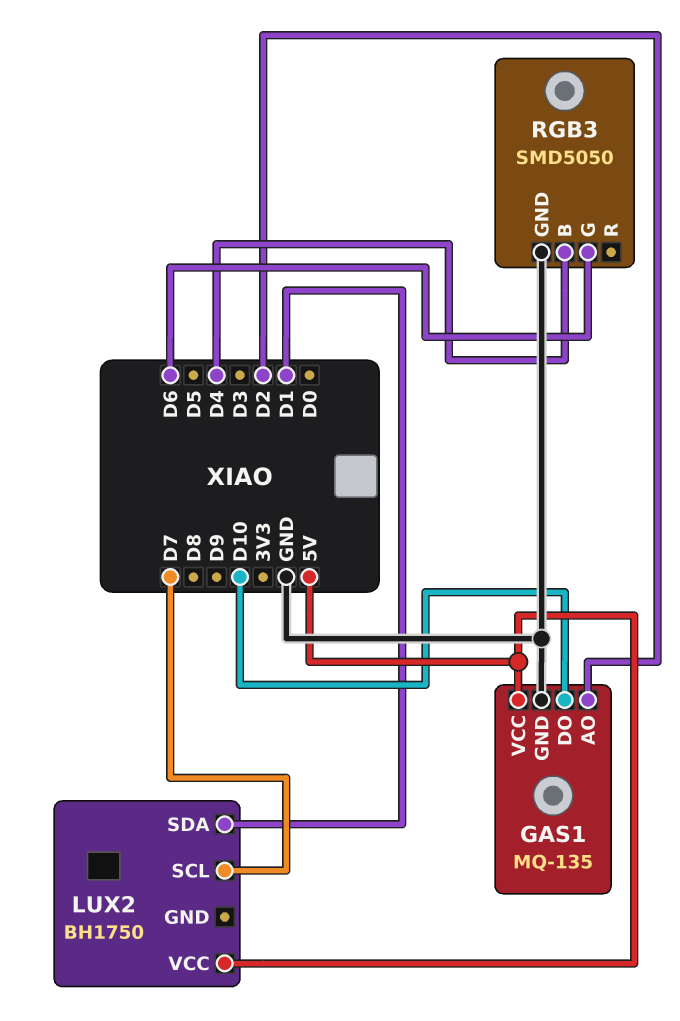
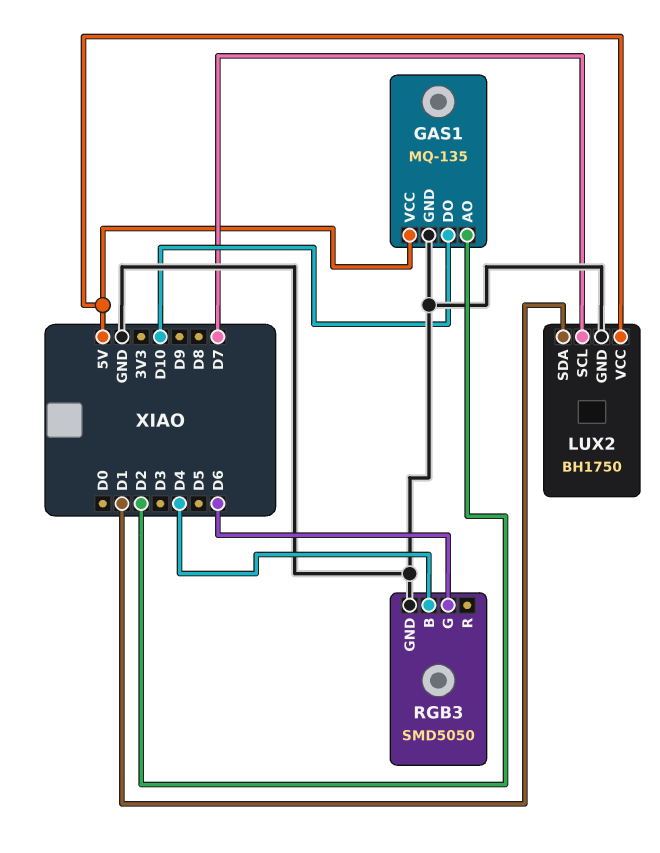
LUX2 pin GND: none -> GND

